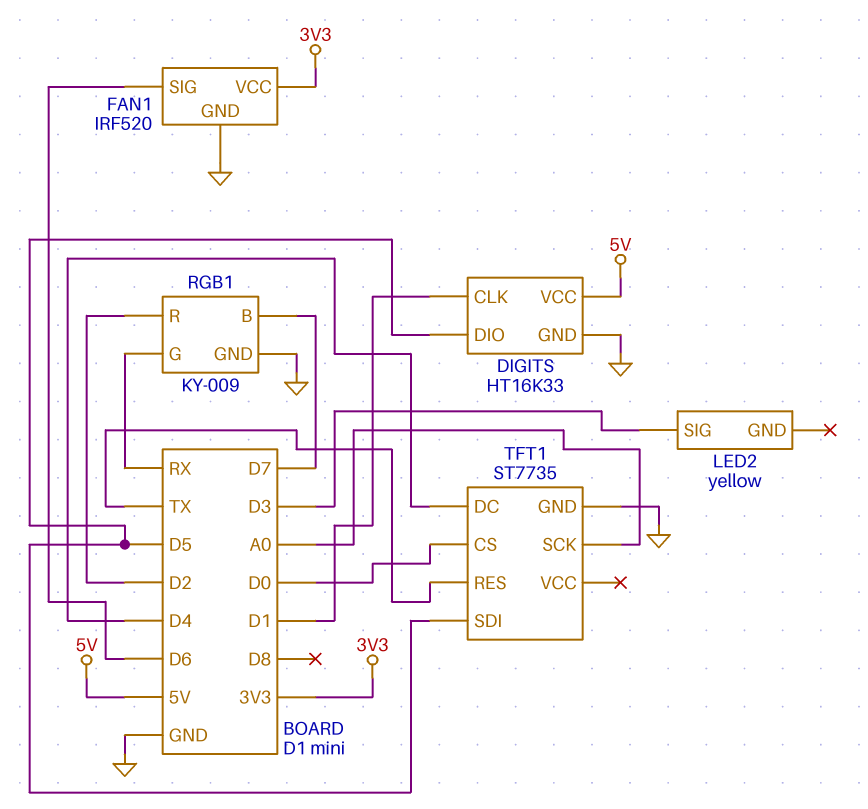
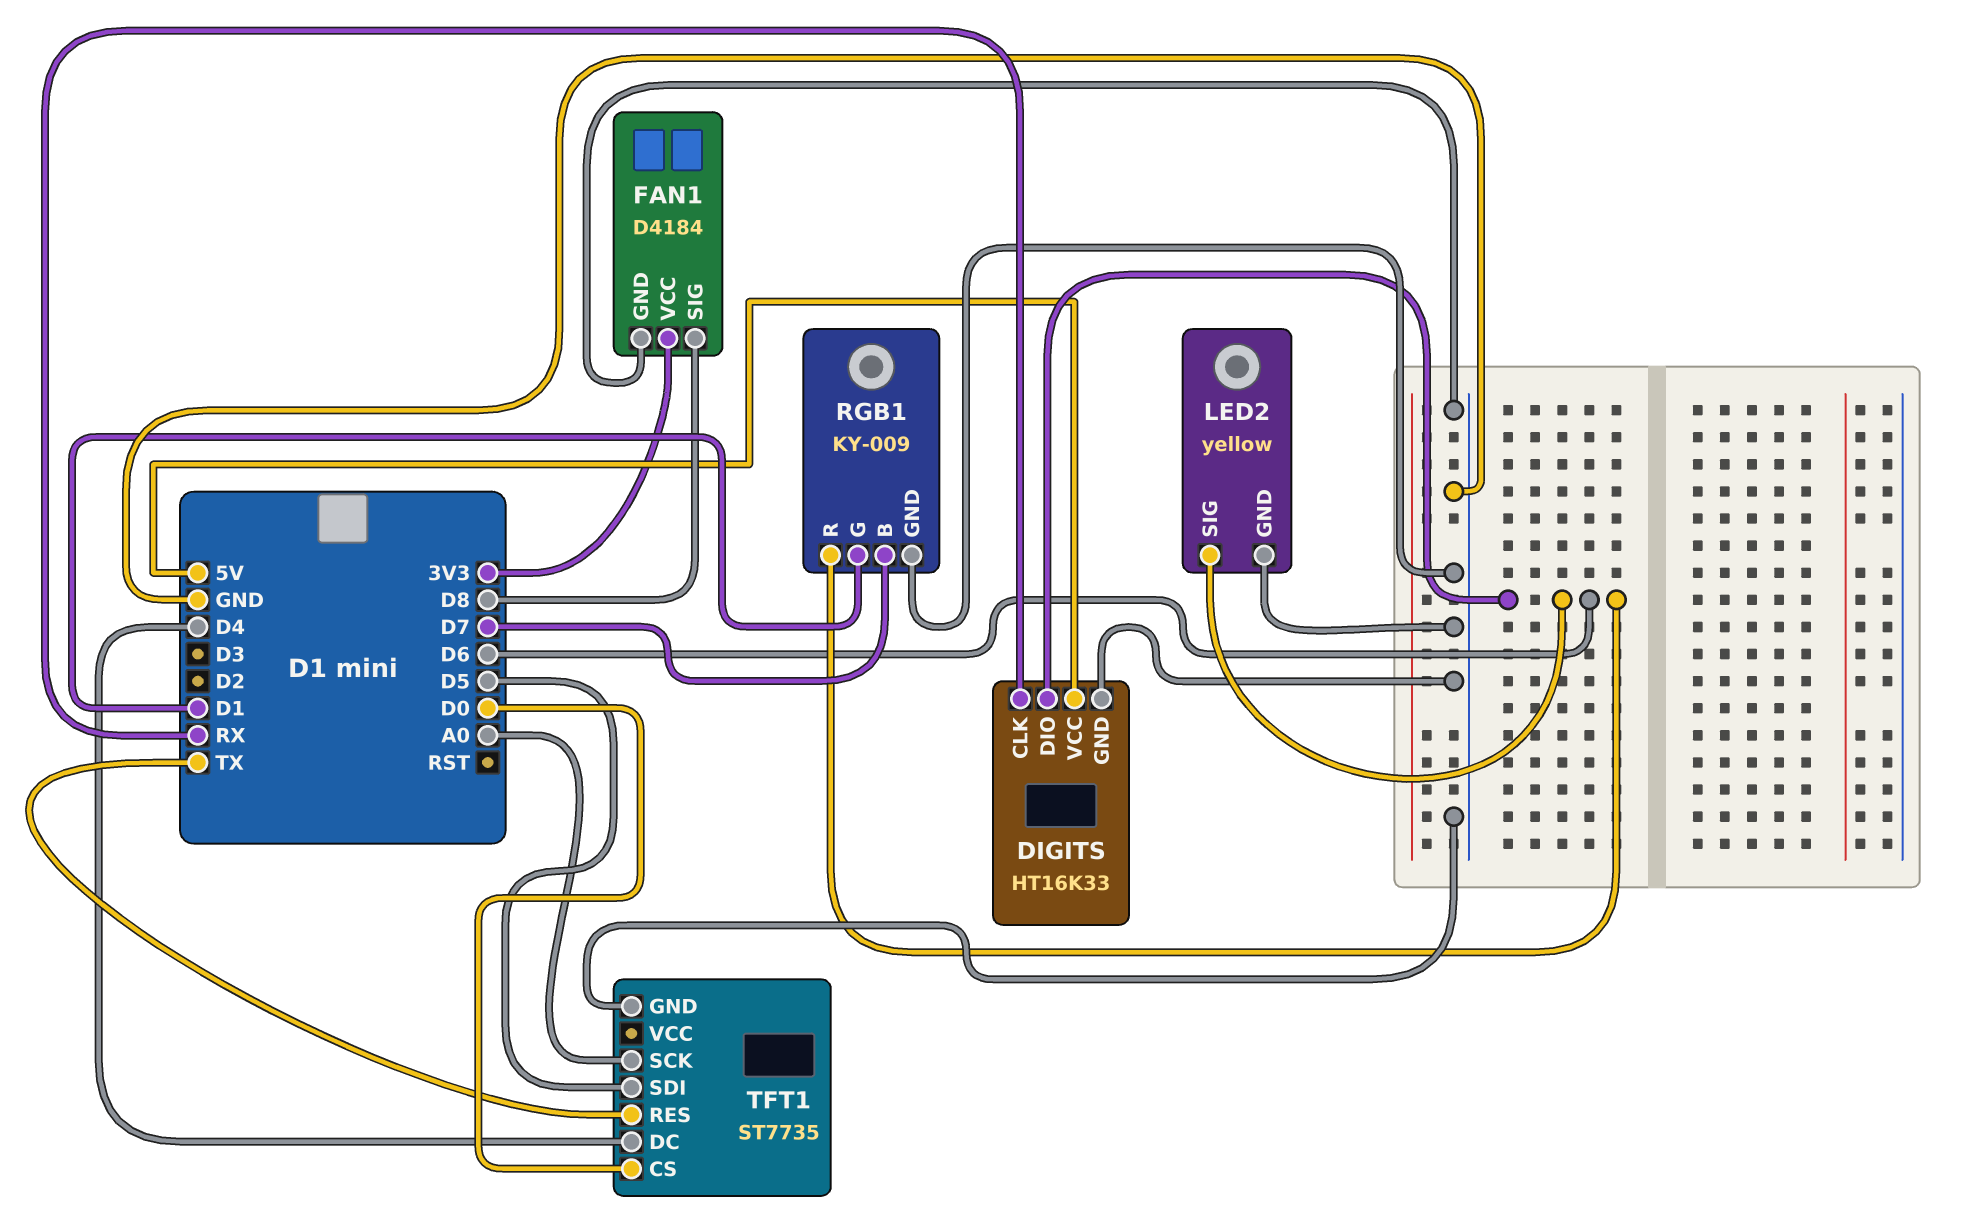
DIGITS pin CLK: D1 -> RX
DIGITS pin DIO: D5 -> D6
FAN1: IRF520 -> D4184
FAN1 pin SIG: D6 -> D8
LED2 pin GND: none -> GND
LED2 pin SIG: D3 -> D6
RGB1 pin G: RX -> D1
RGB1 pin R: D2 -> D6

